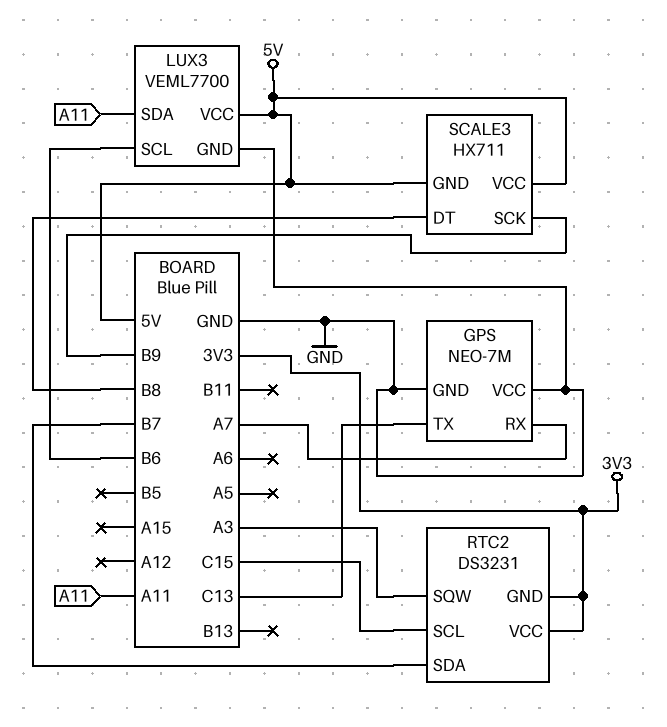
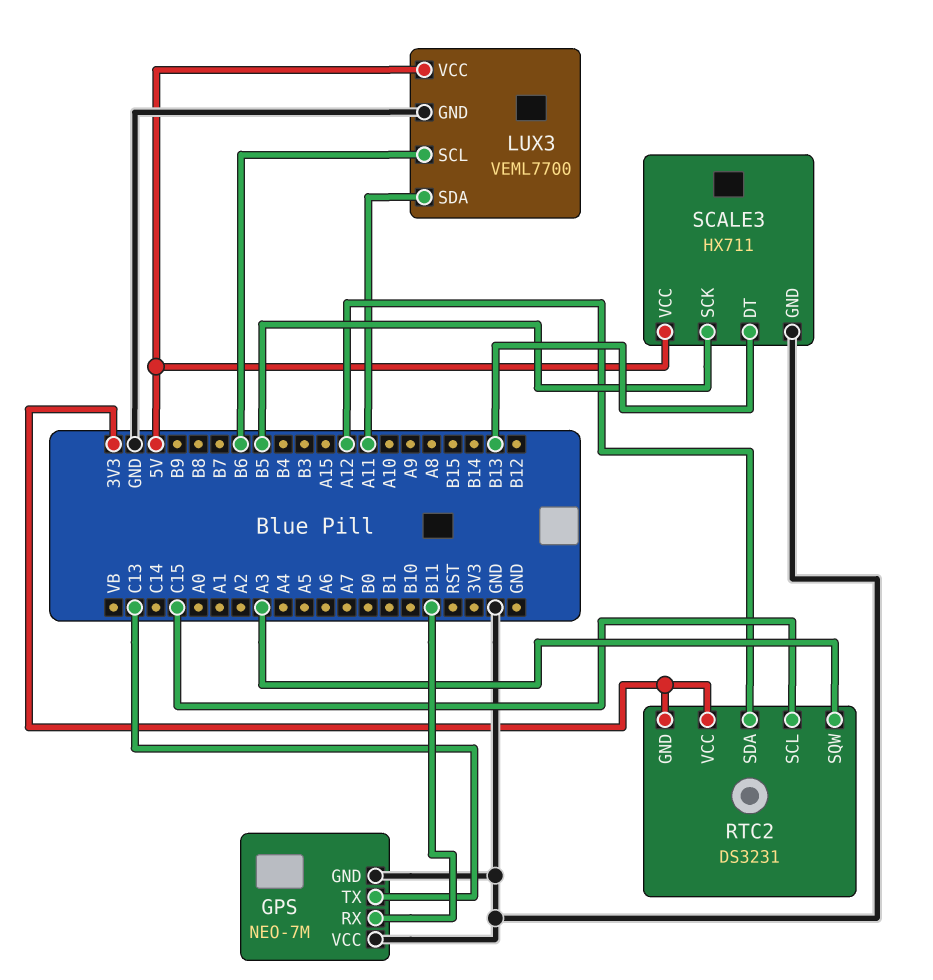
GPS pin RX: A7 -> B11
RTC2 pin SDA: B7 -> A12
SCALE3 pin DT: B8 -> B13
SCALE3 pin GND: 5V -> GND
SCALE3 pin SCK: B9 -> B5

